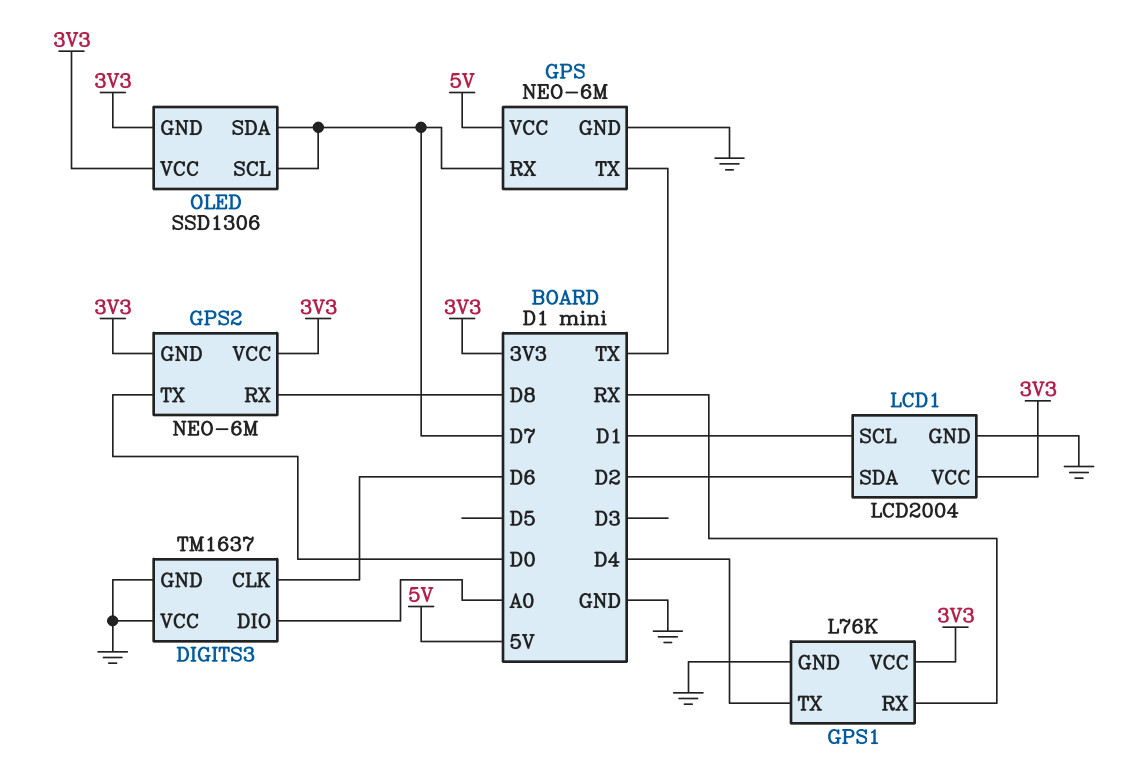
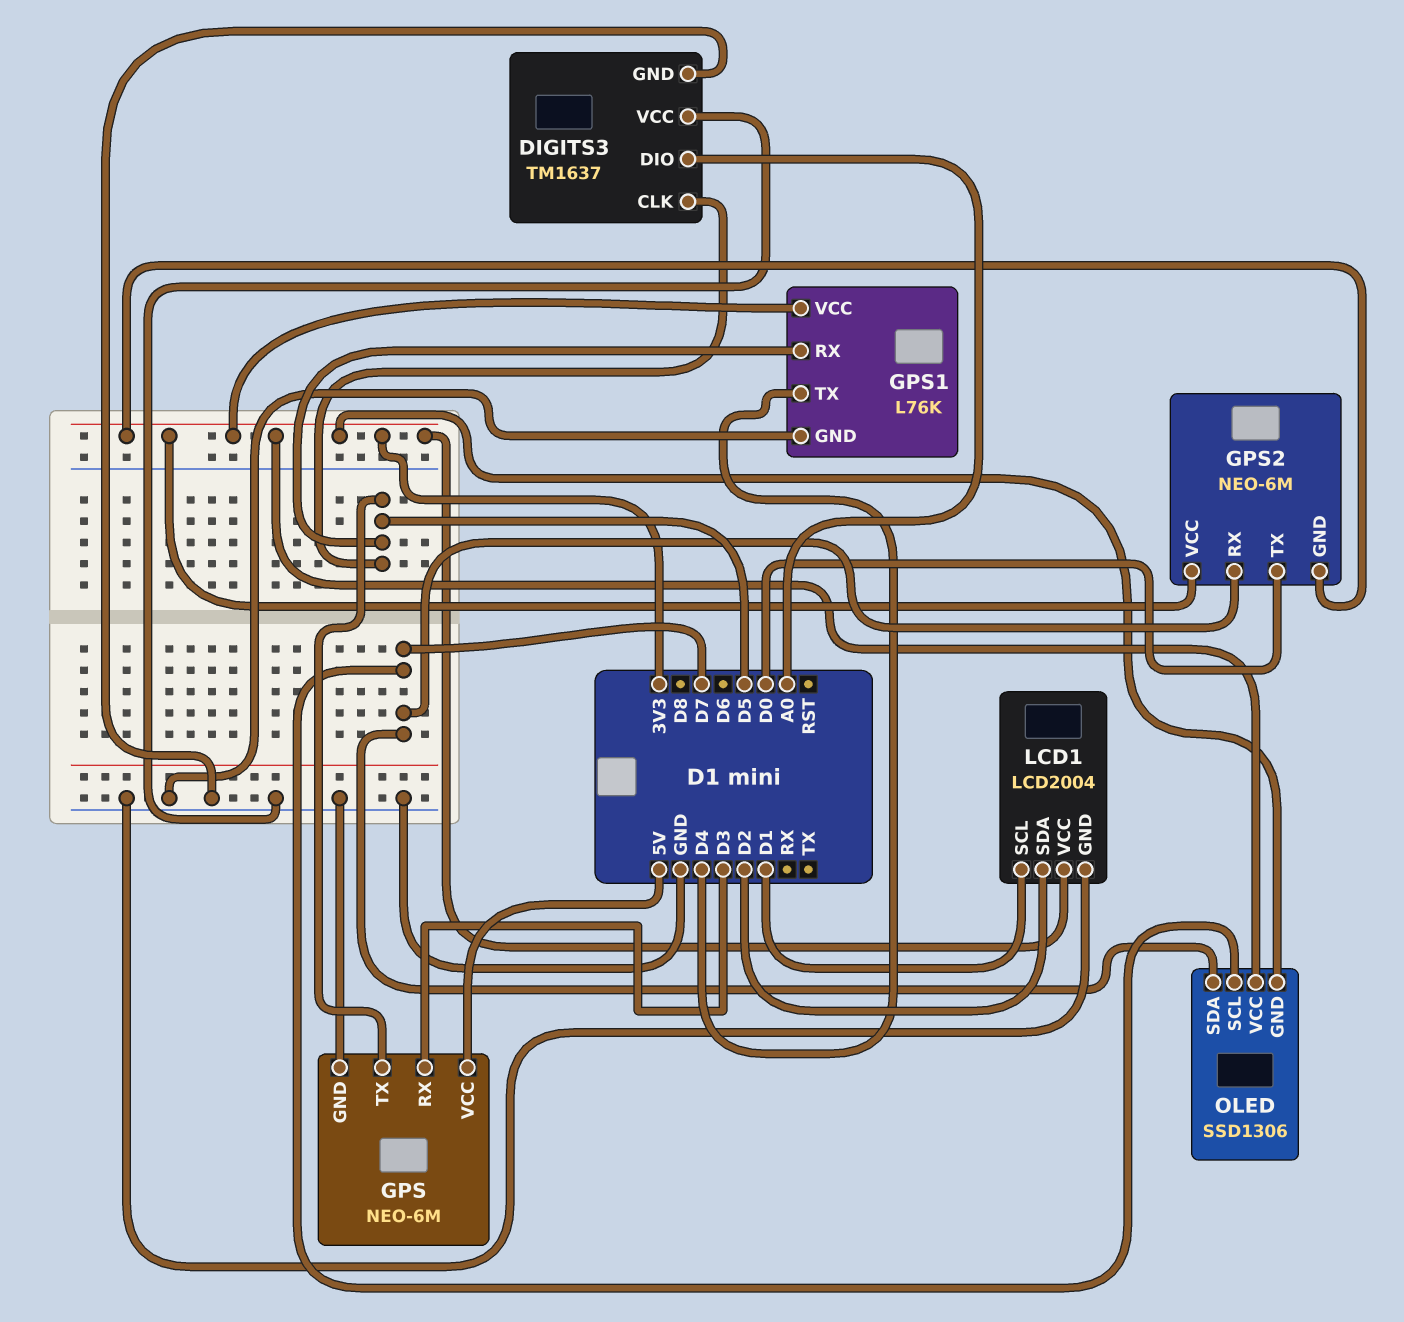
DIGITS3 pin CLK: D6 -> D5
GPS pin RX: D7 -> D3
GPS pin TX: TX -> D5
GPS1 pin RX: RX -> D5
GPS2 pin RX: D8 -> D7

